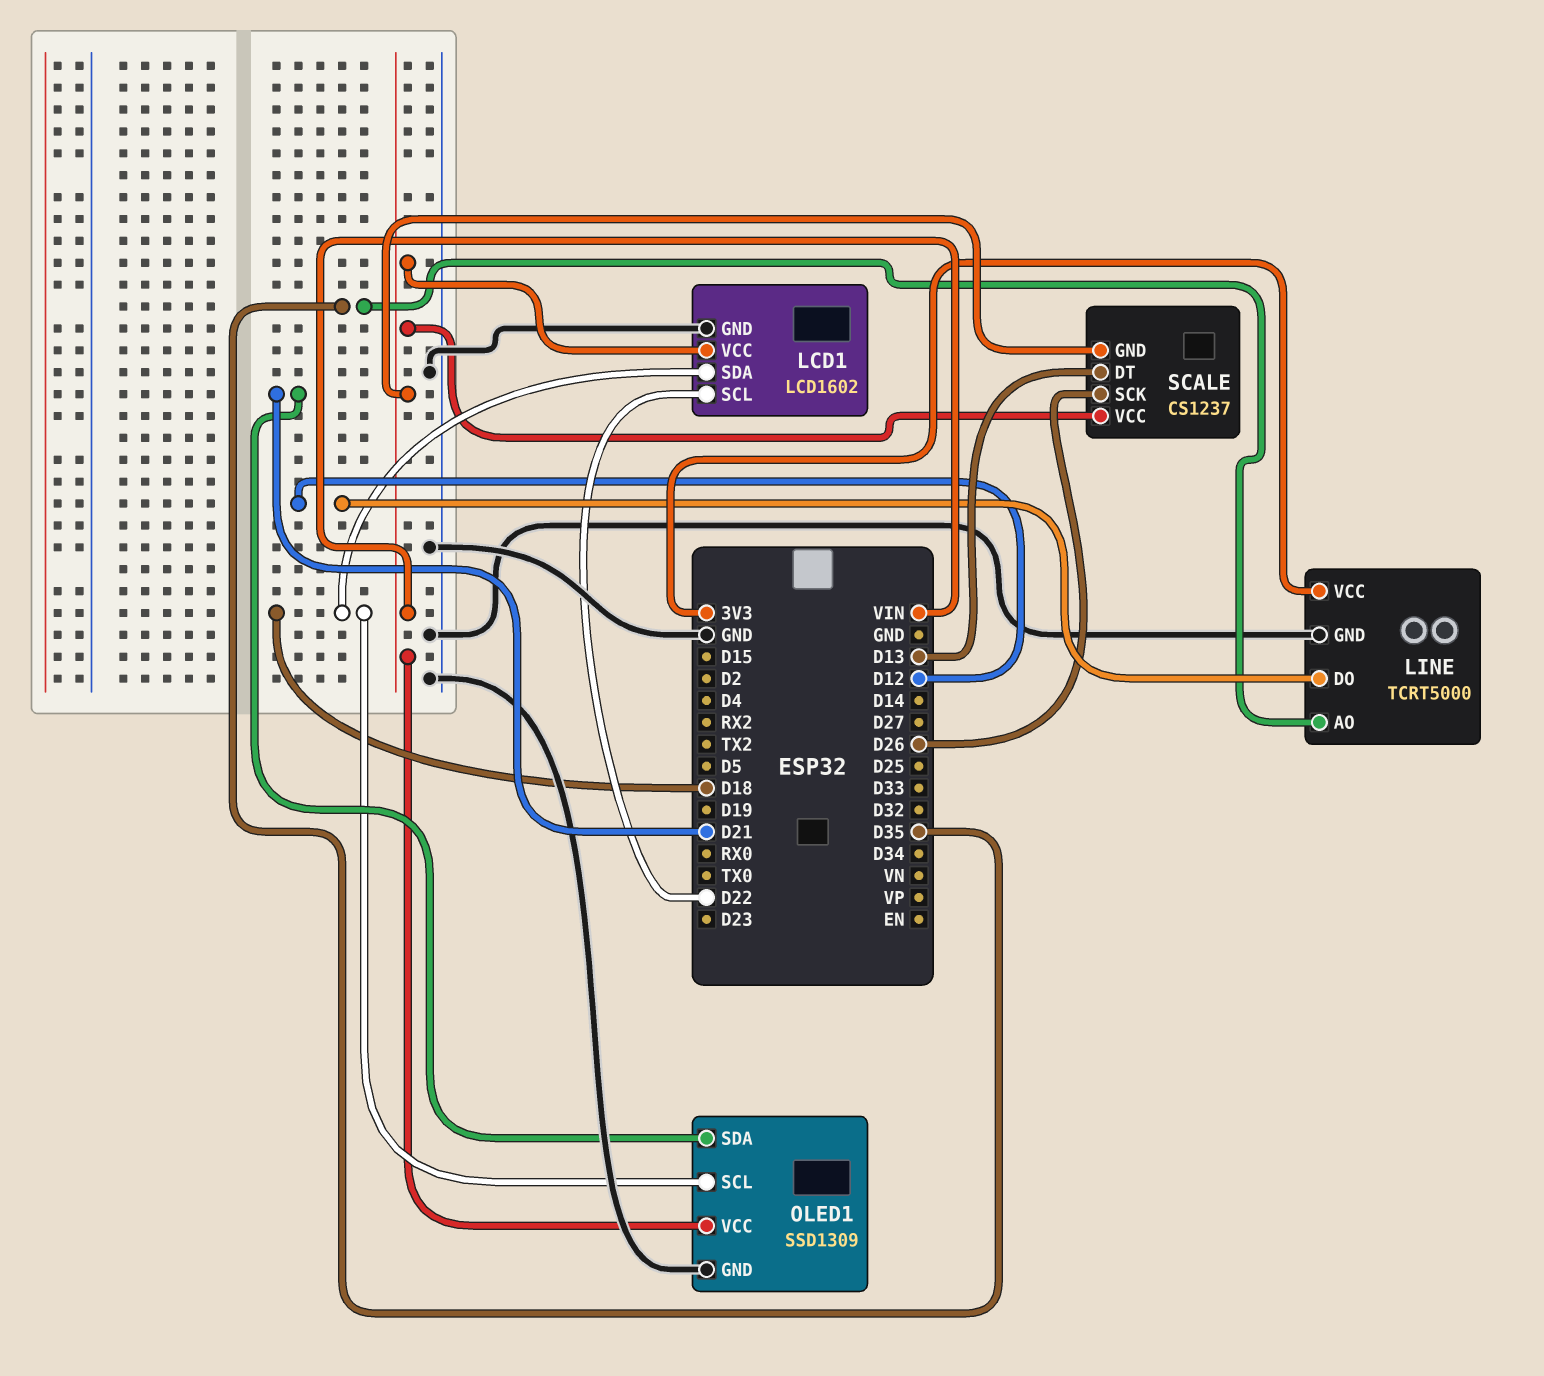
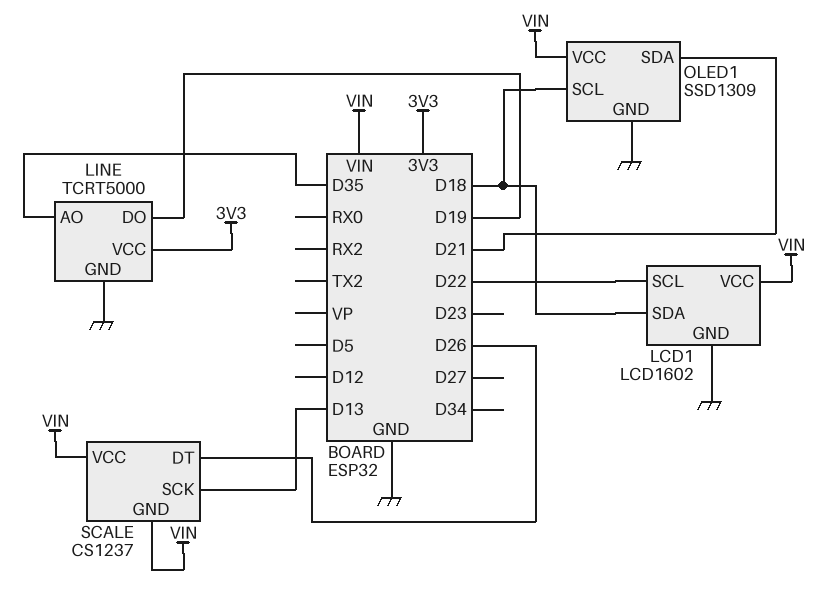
LINE pin DO: D12 -> D19
SCALE pin DT: D13 -> D26
SCALE pin SCK: D26 -> D13

